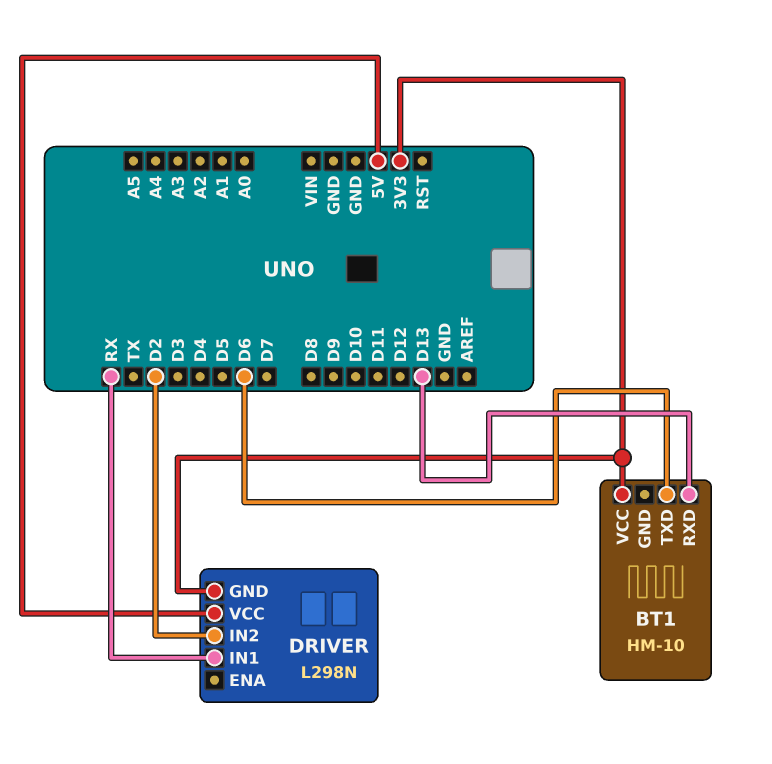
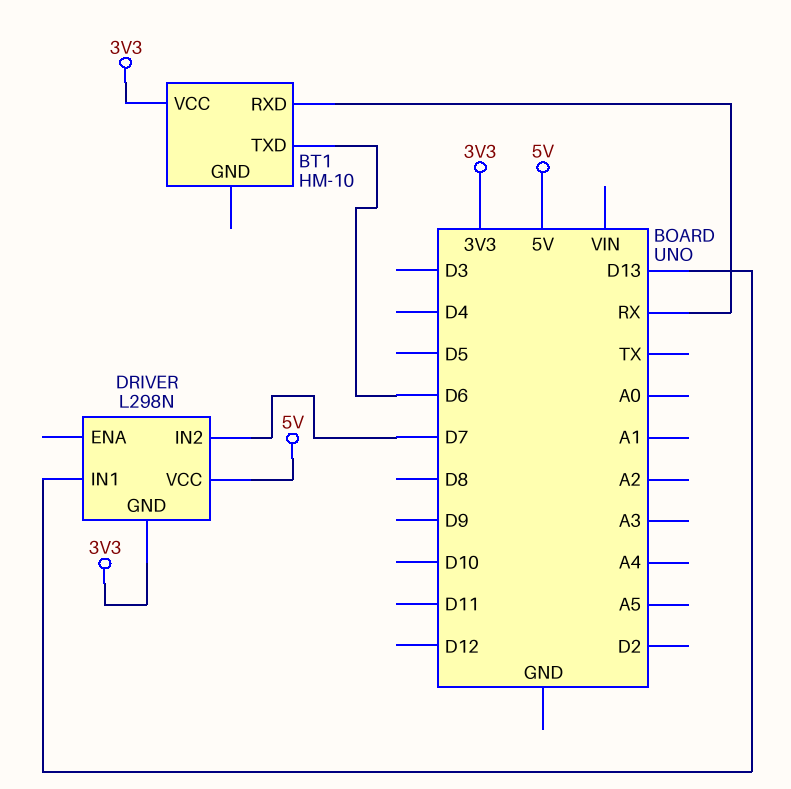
BT1 pin RXD: D13 -> RX
DRIVER pin IN1: RX -> D13
DRIVER pin IN2: D2 -> D7

